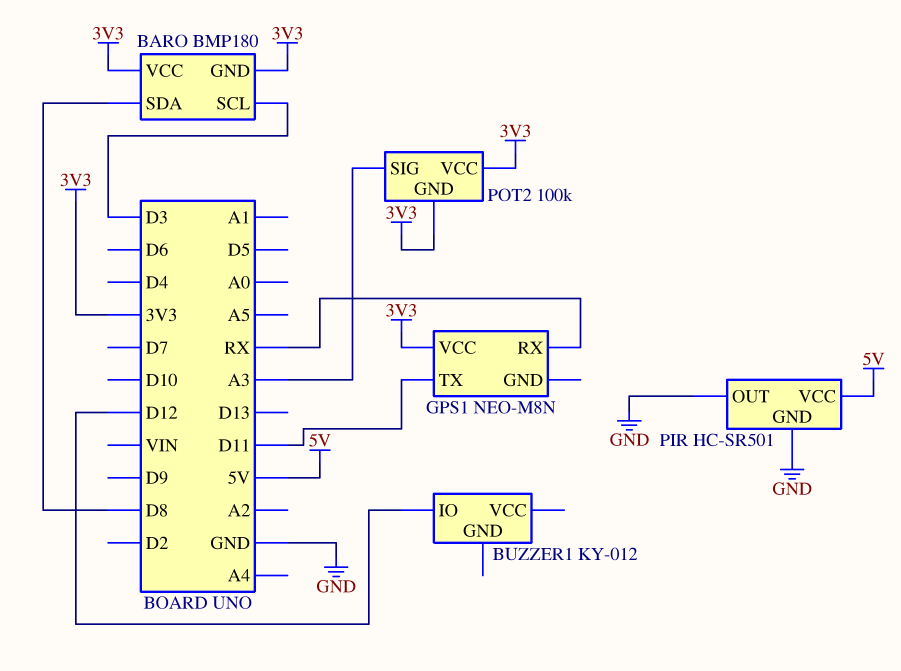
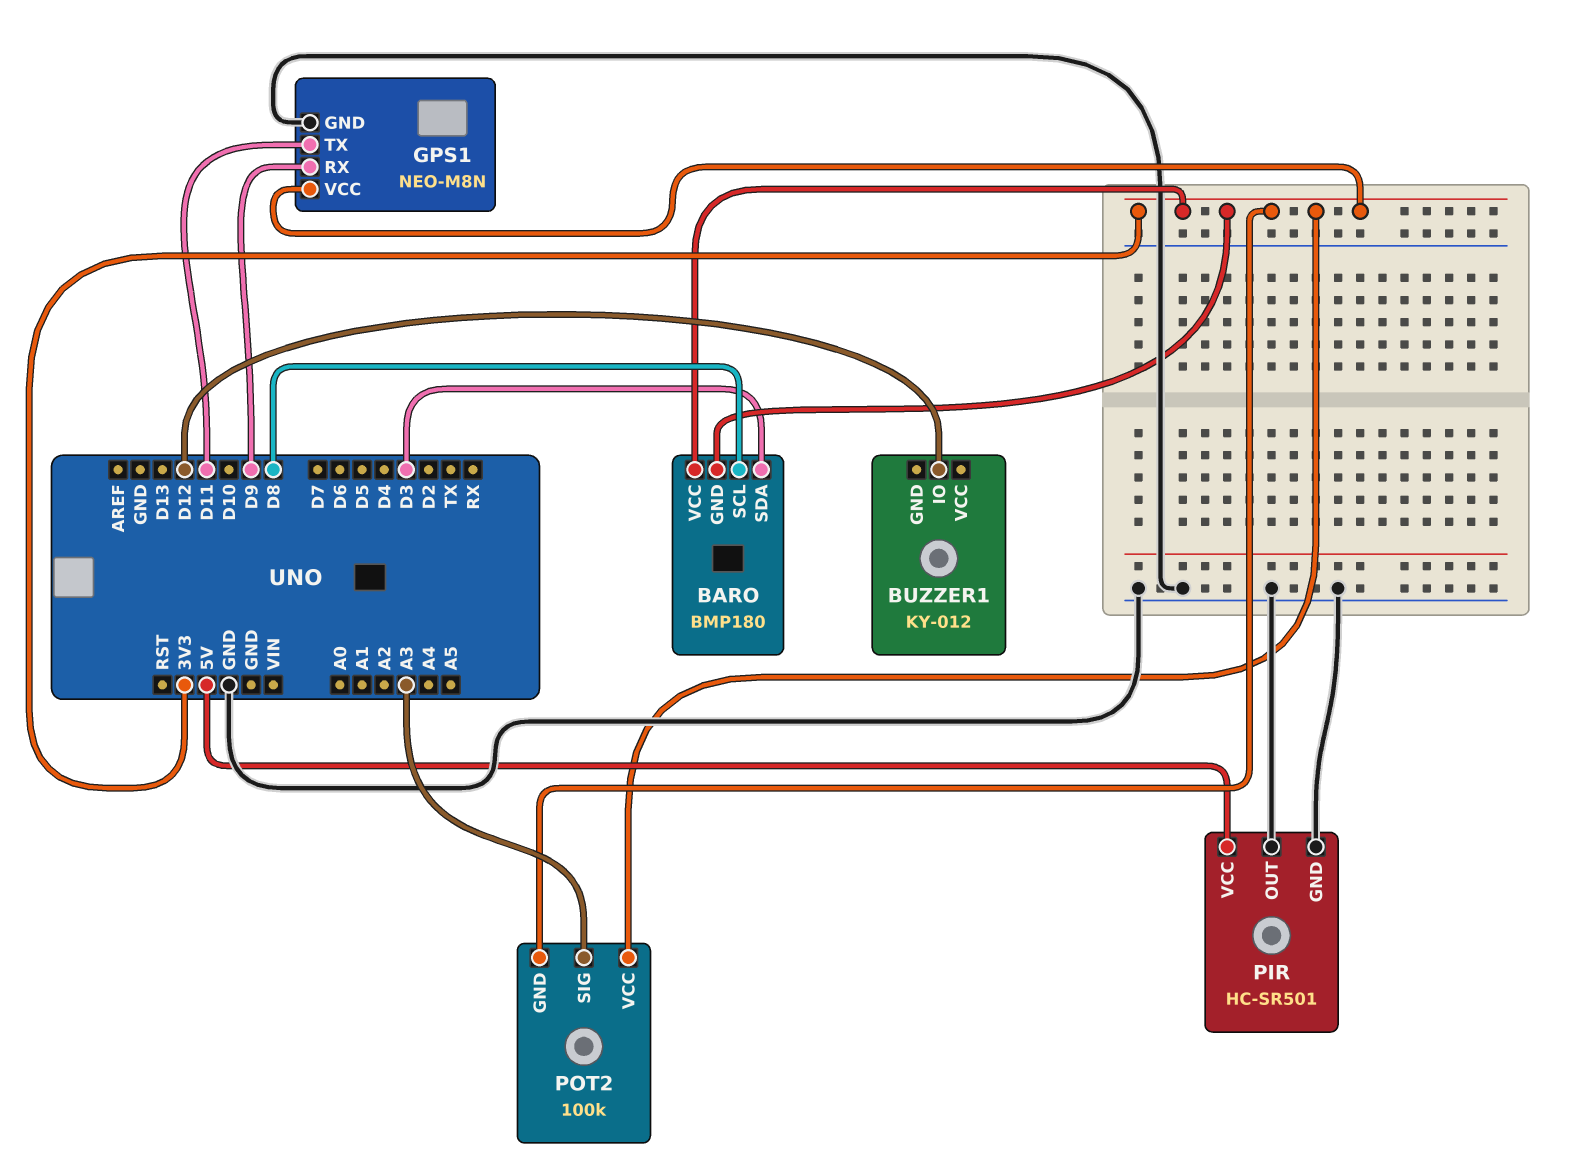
BARO pin SCL: D3 -> D8
BARO pin SDA: D8 -> D3
GPS1 pin GND: none -> GND
GPS1 pin RX: RX -> D9

